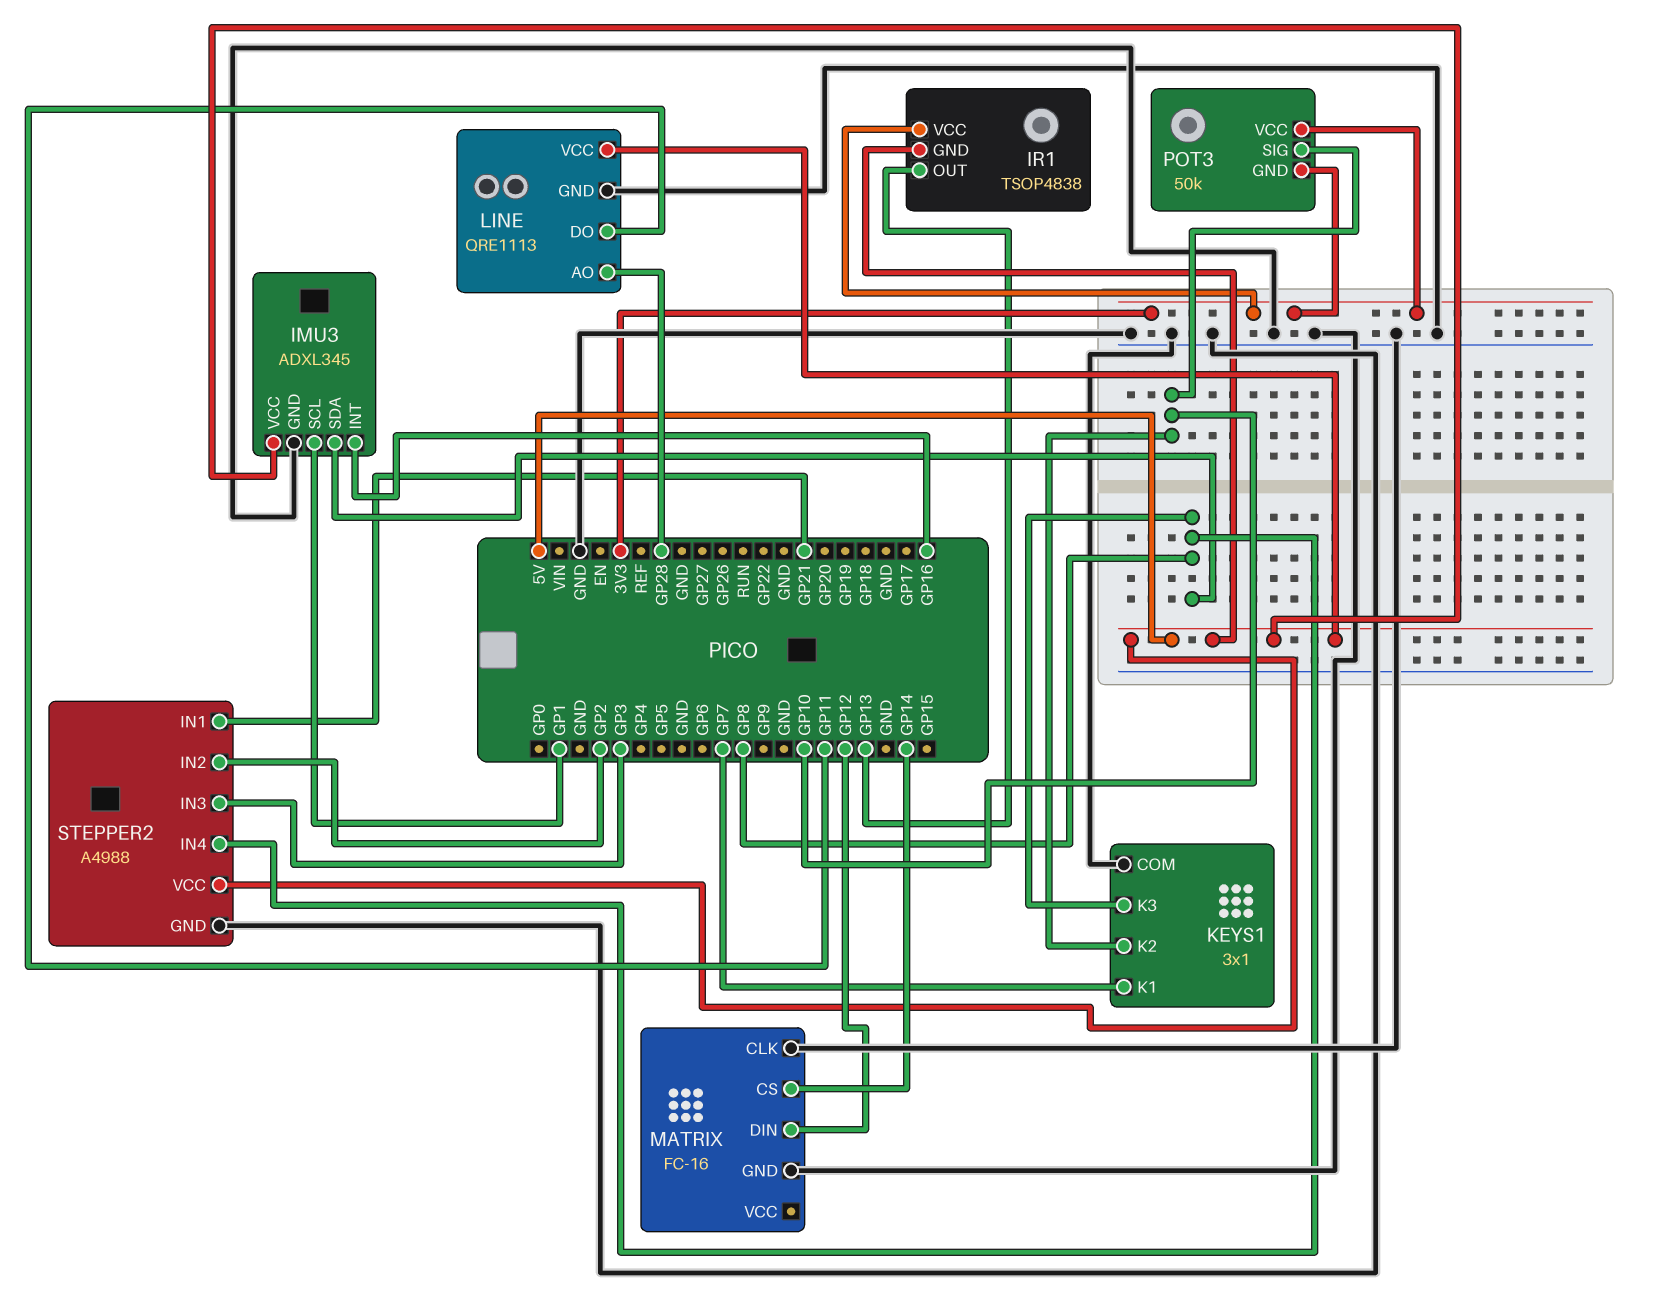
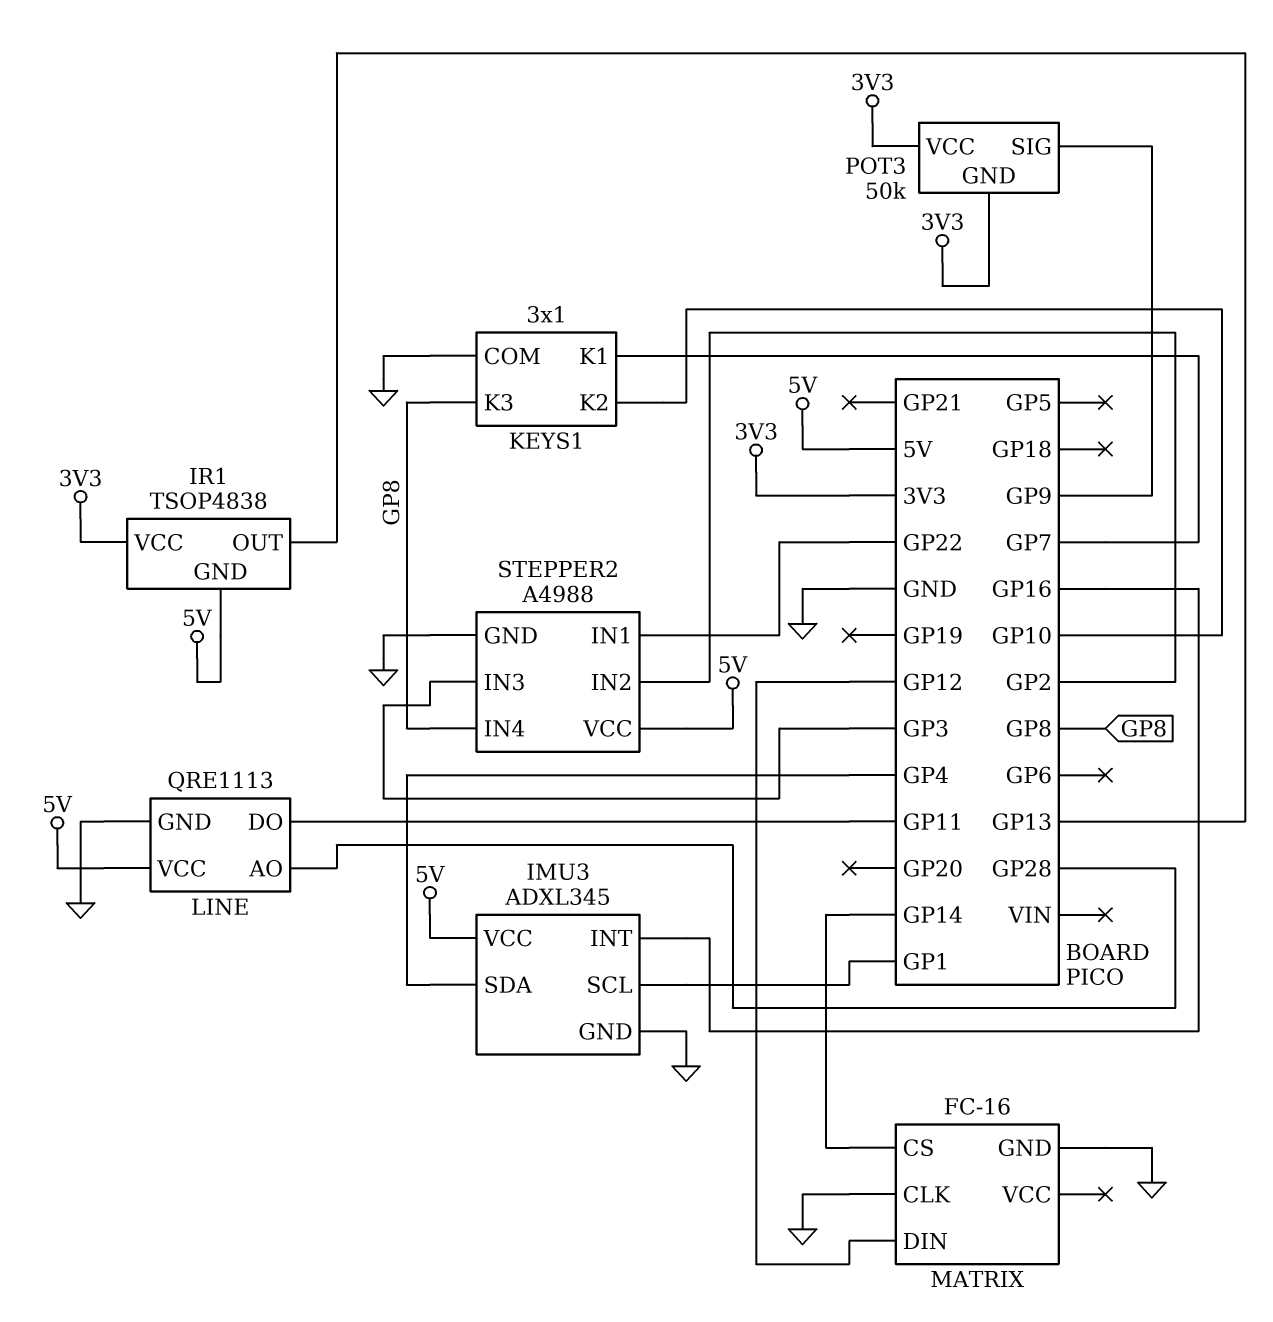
IMU3 pin SDA: GP8 -> GP4
POT3 pin SIG: GP10 -> GP9
STEPPER2 pin IN1: GP21 -> GP22

